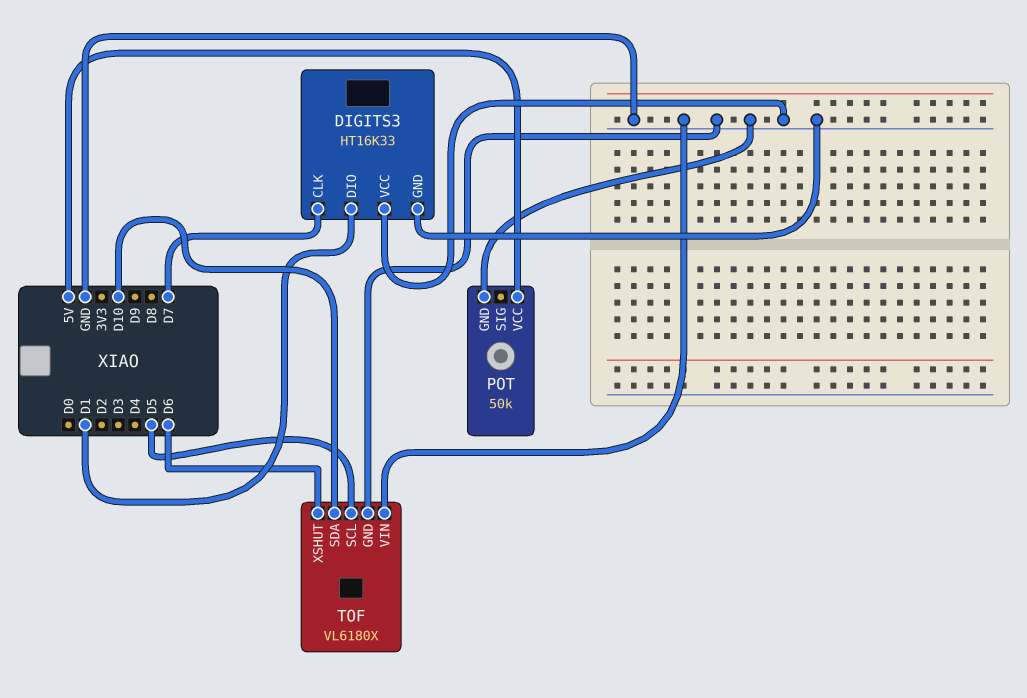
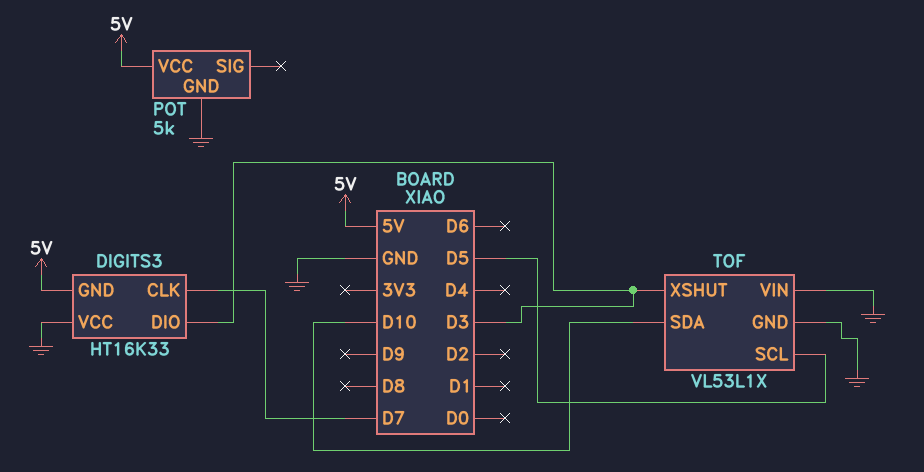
DIGITS3 pin DIO: D1 -> D3
DIGITS3 pin GND: GND -> 5V
POT: 50k -> 5k
TOF: VL6180X -> VL53L1X
TOF pin XSHUT: D6 -> D3

